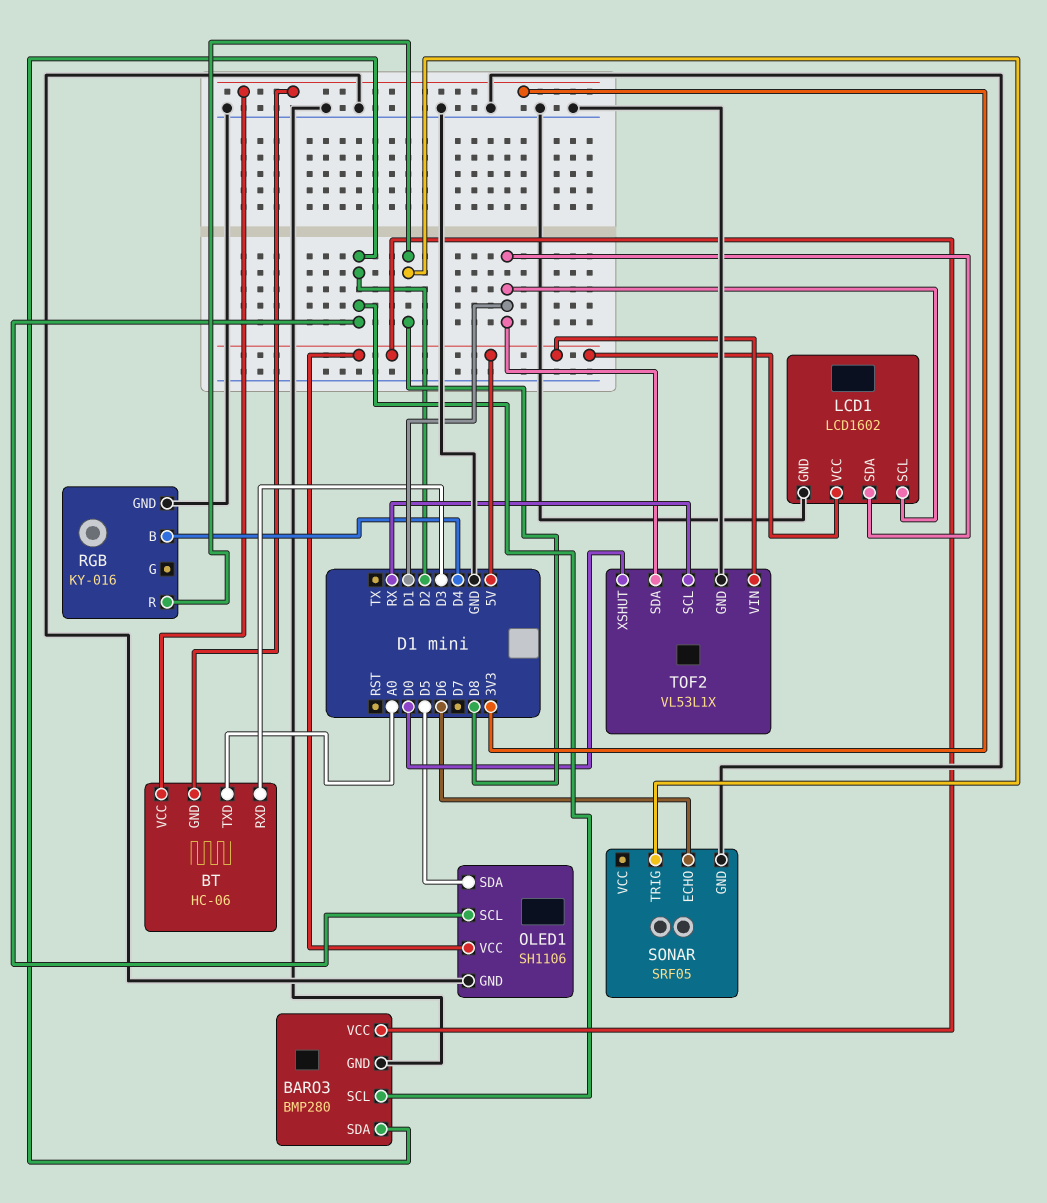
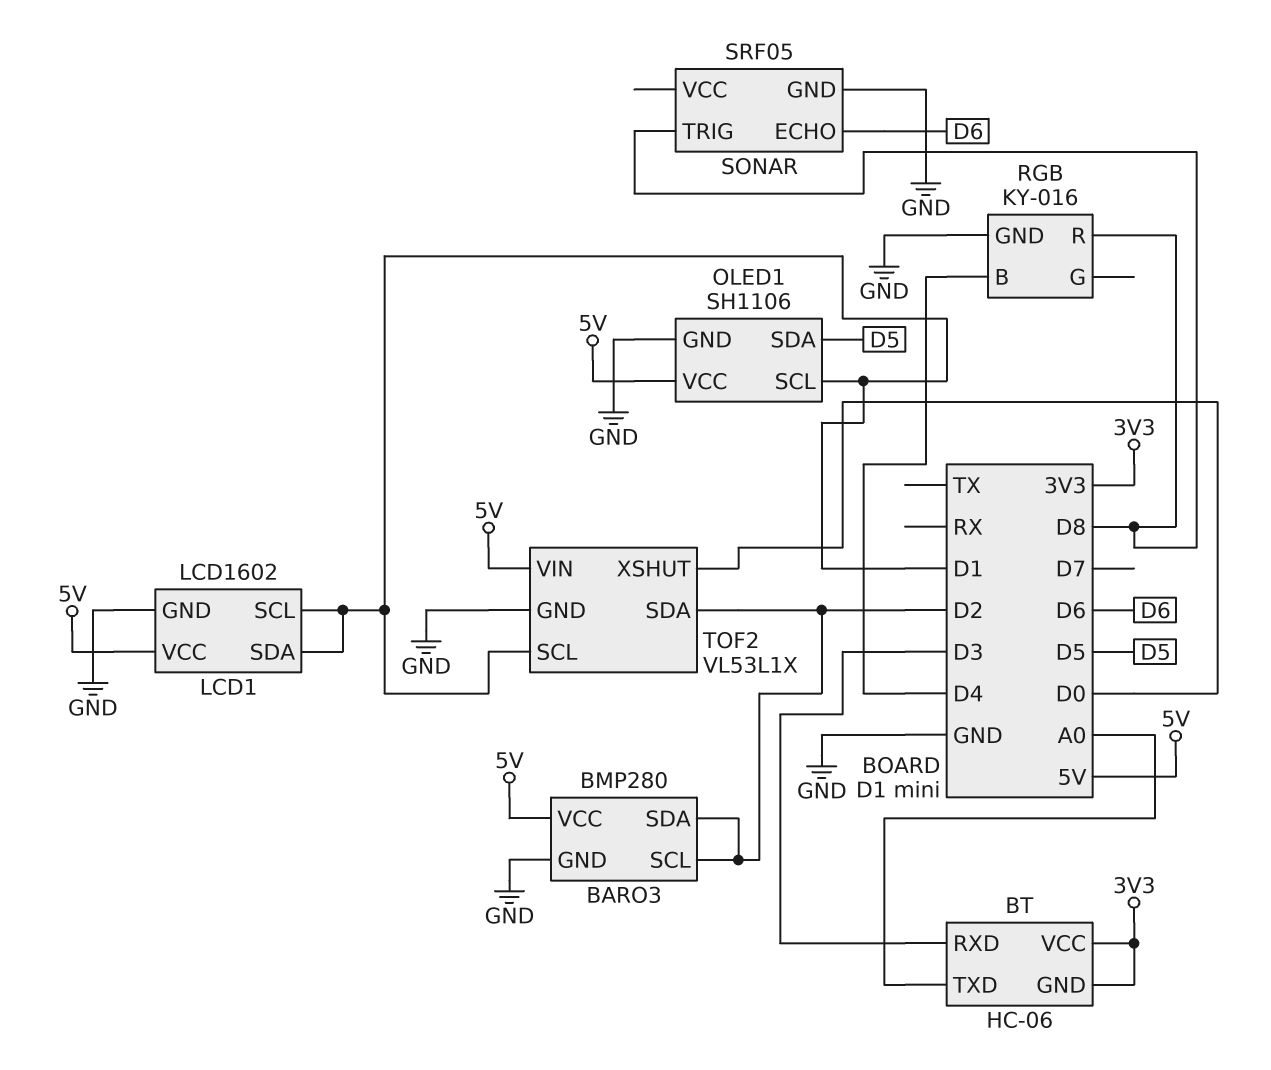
OLED1 pin SCL: D2 -> D1
TOF2 pin SCL: RX -> D1
TOF2 pin SDA: D1 -> D2

